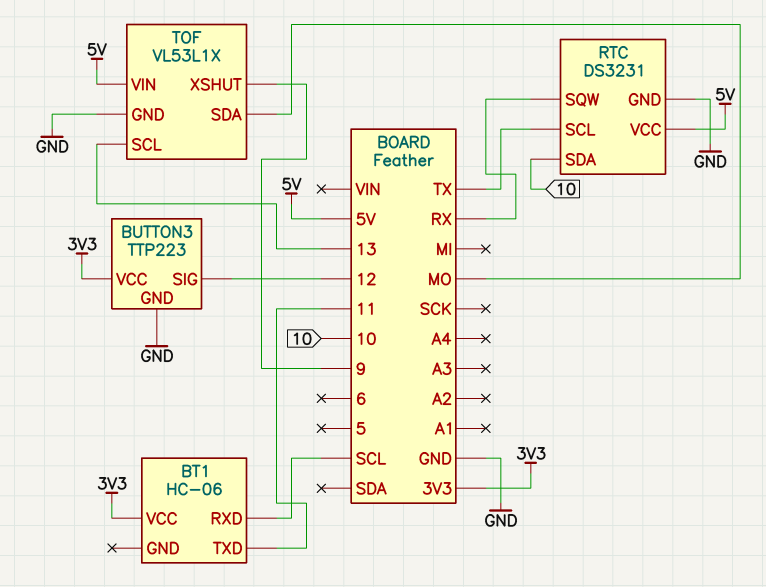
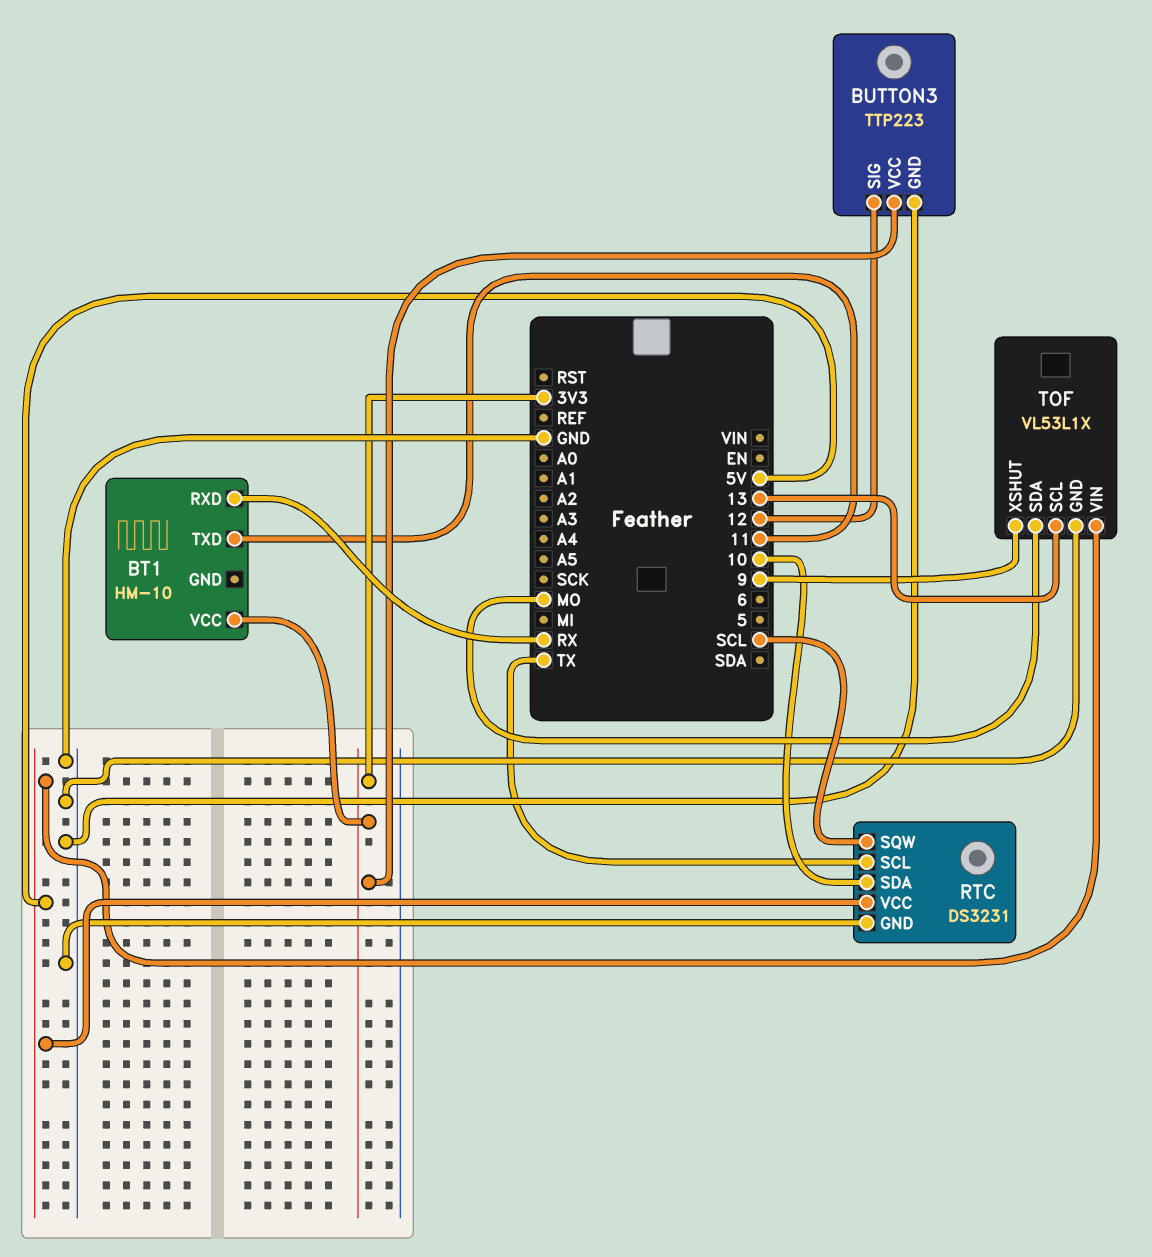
BT1: HC-06 -> HM-10
BT1 pin RXD: SCL -> RX
RTC pin SQW: RX -> SCL

